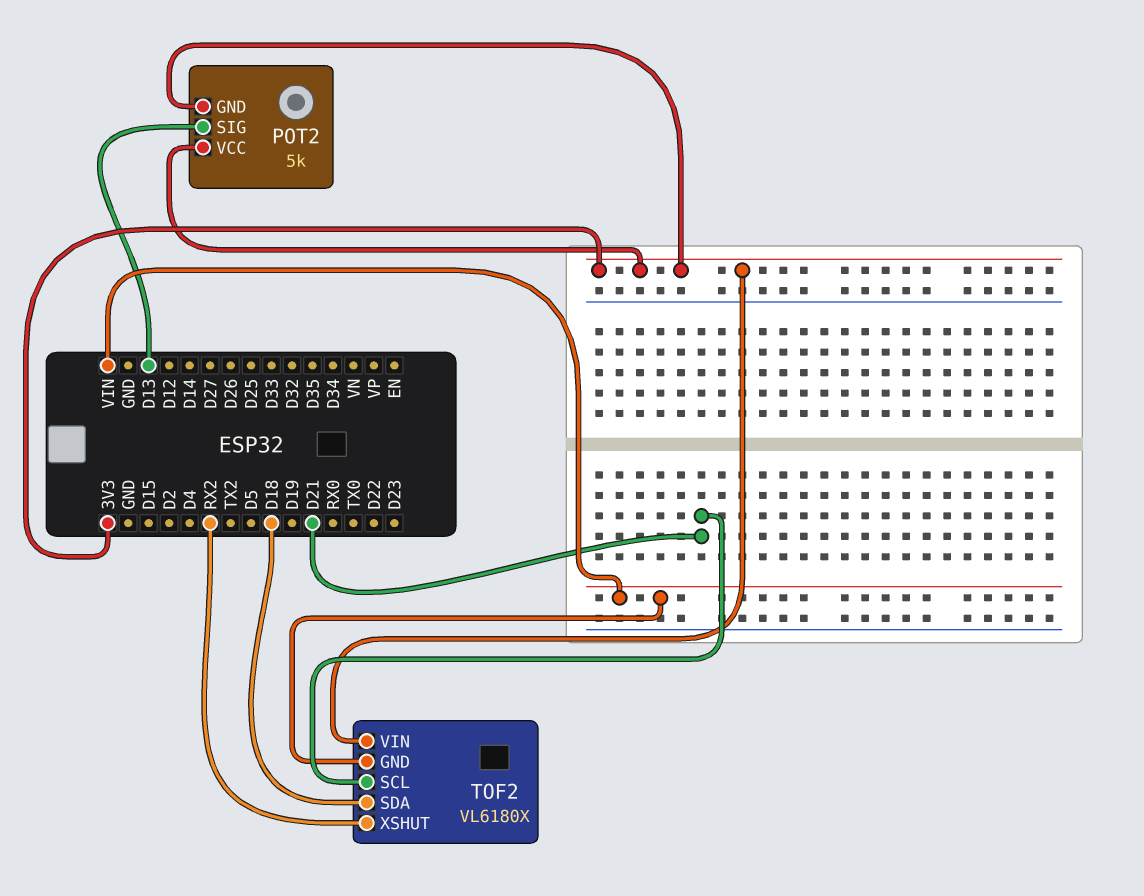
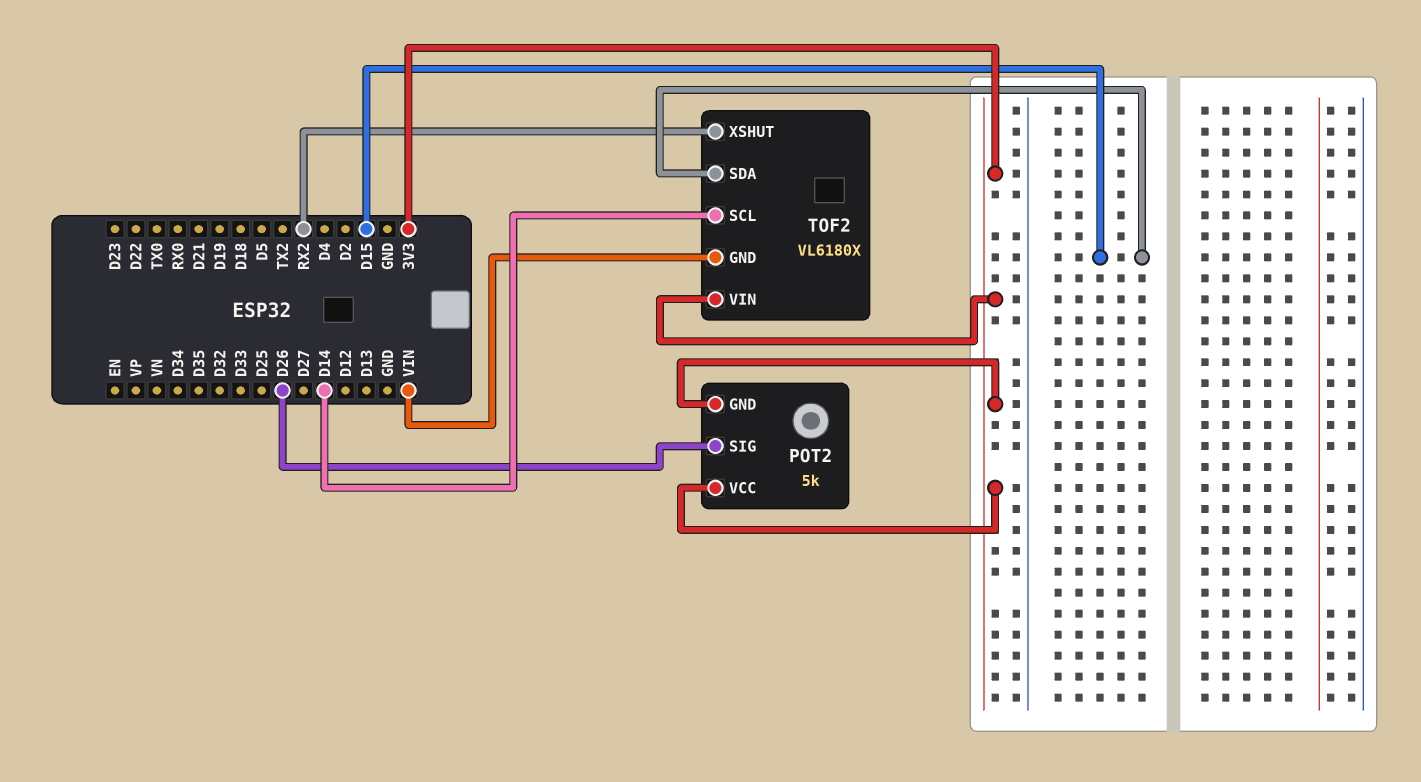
POT2 pin SIG: D13 -> D26
TOF2 pin SCL: D21 -> D14
TOF2 pin SDA: D18 -> D15

